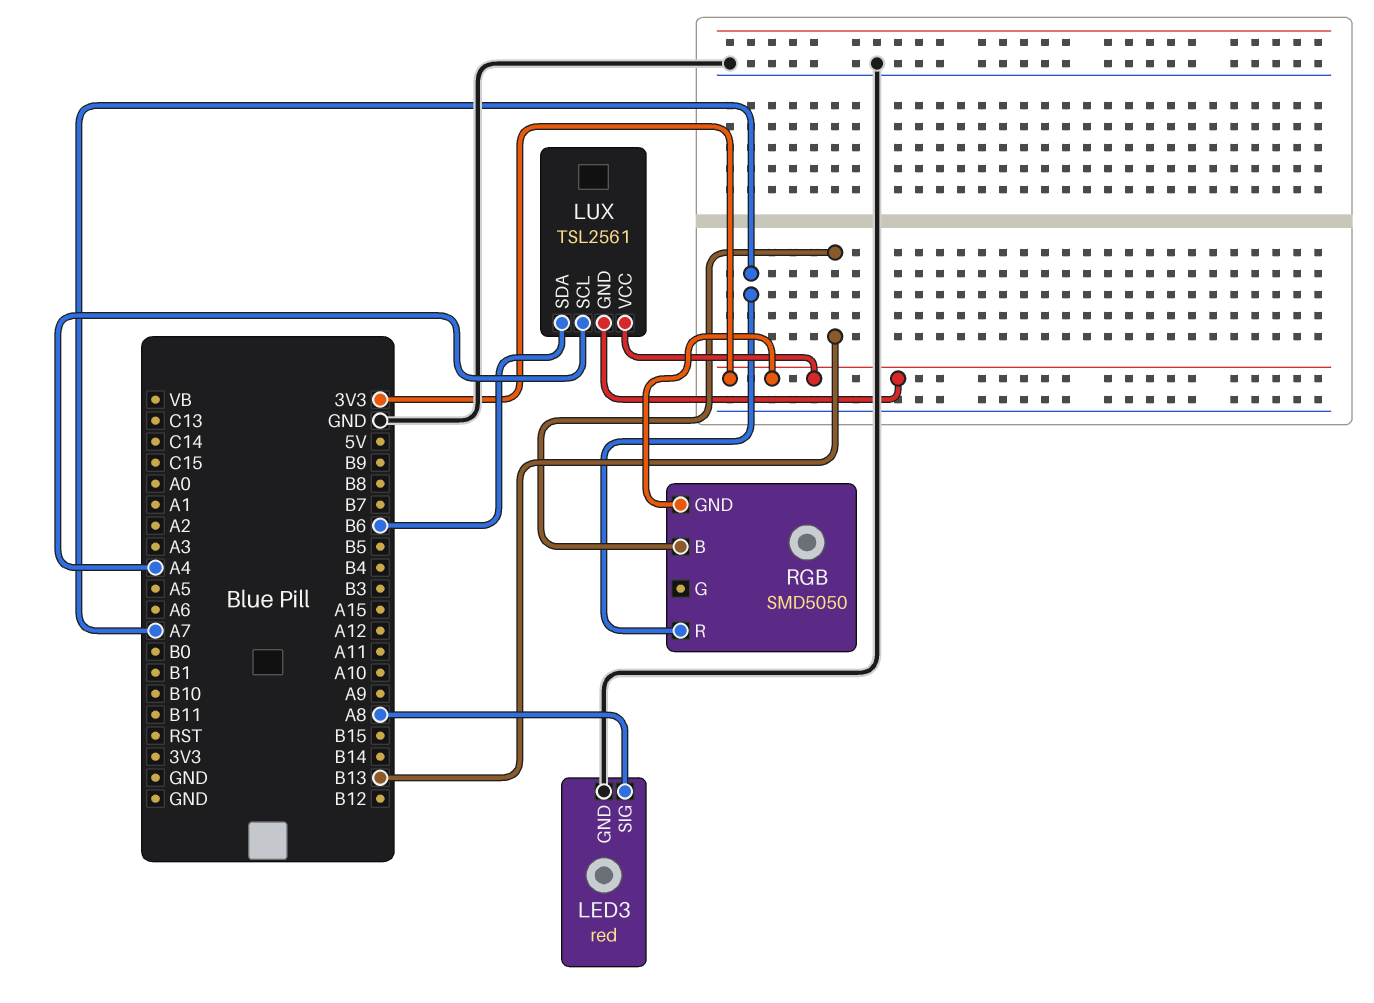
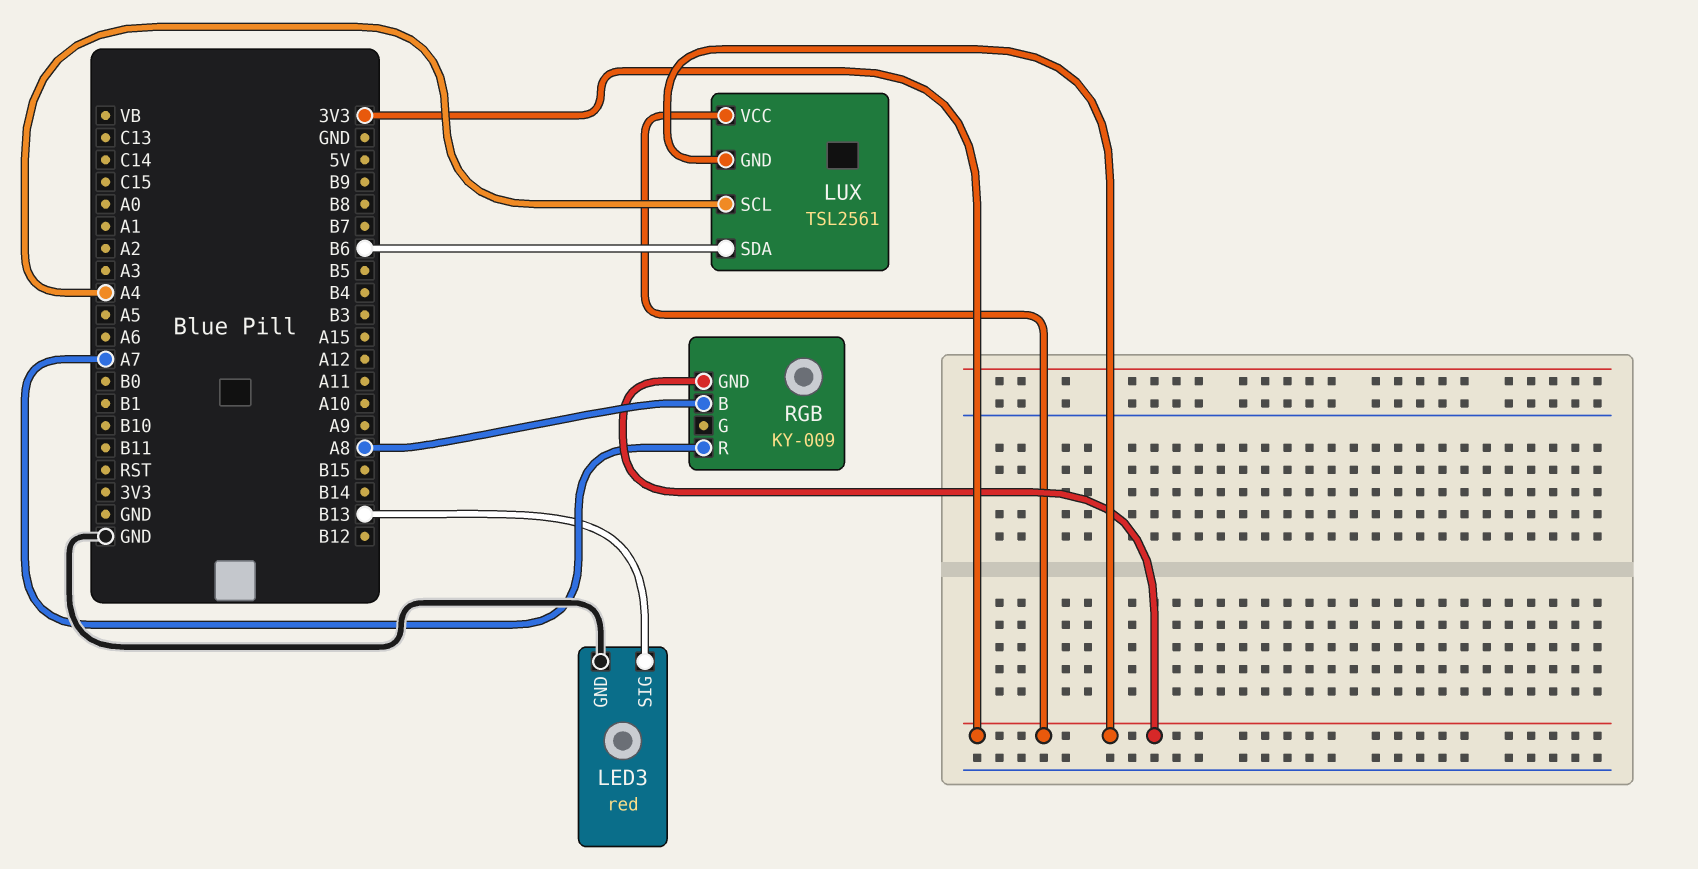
LED3 pin SIG: A8 -> B13
RGB: SMD5050 -> KY-009
RGB pin B: B13 -> A8

